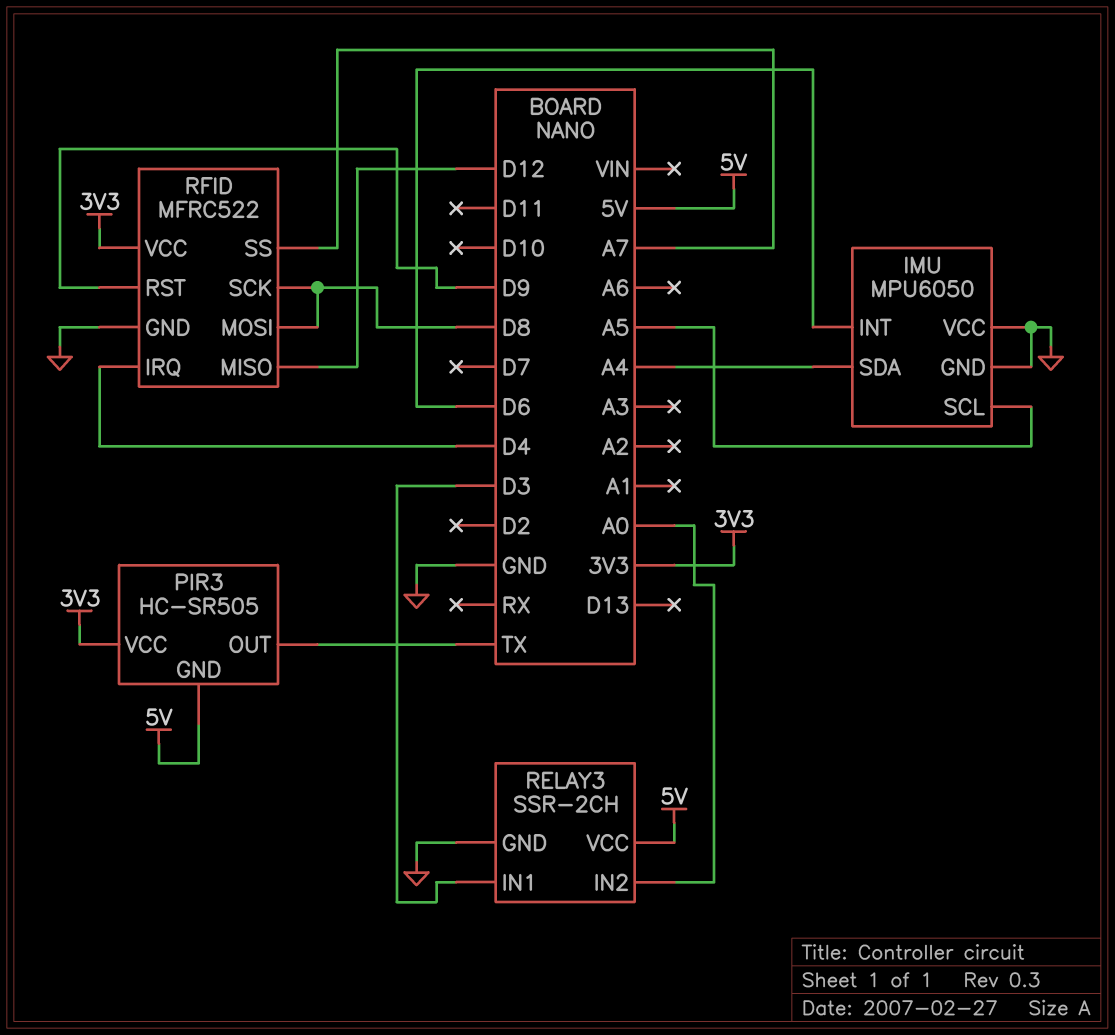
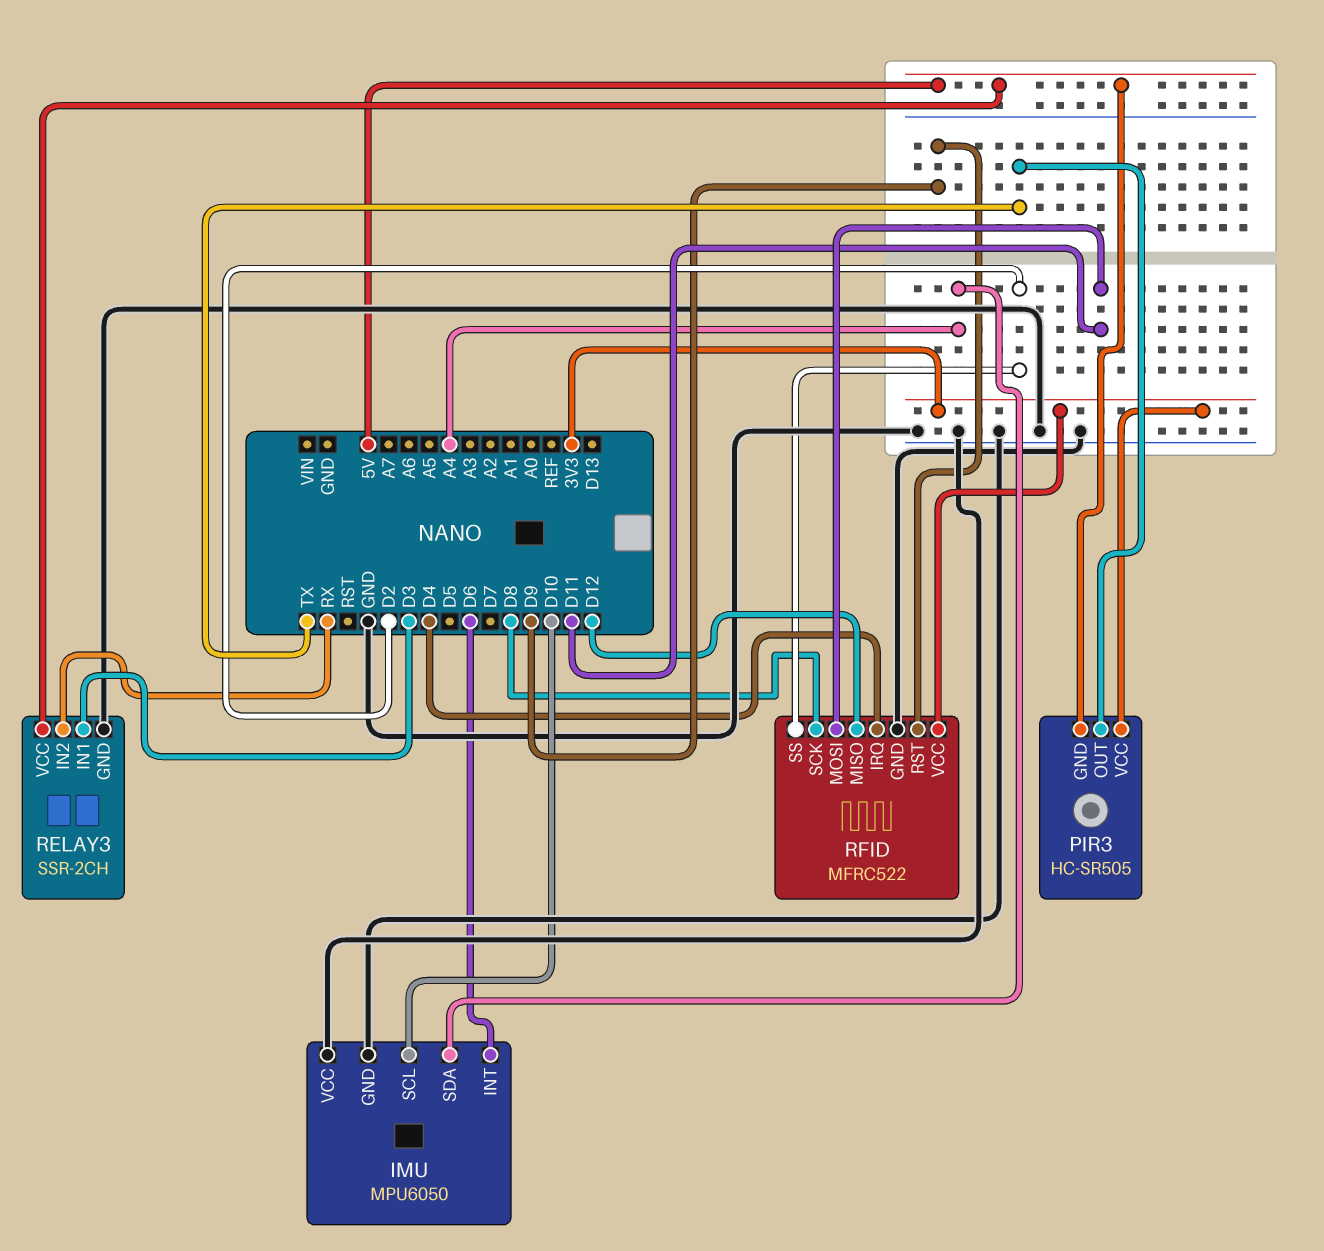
IMU pin SCL: A5 -> D10
RELAY3 pin IN2: A0 -> RX
RFID pin MOSI: D8 -> D11
RFID pin SS: A7 -> D2

